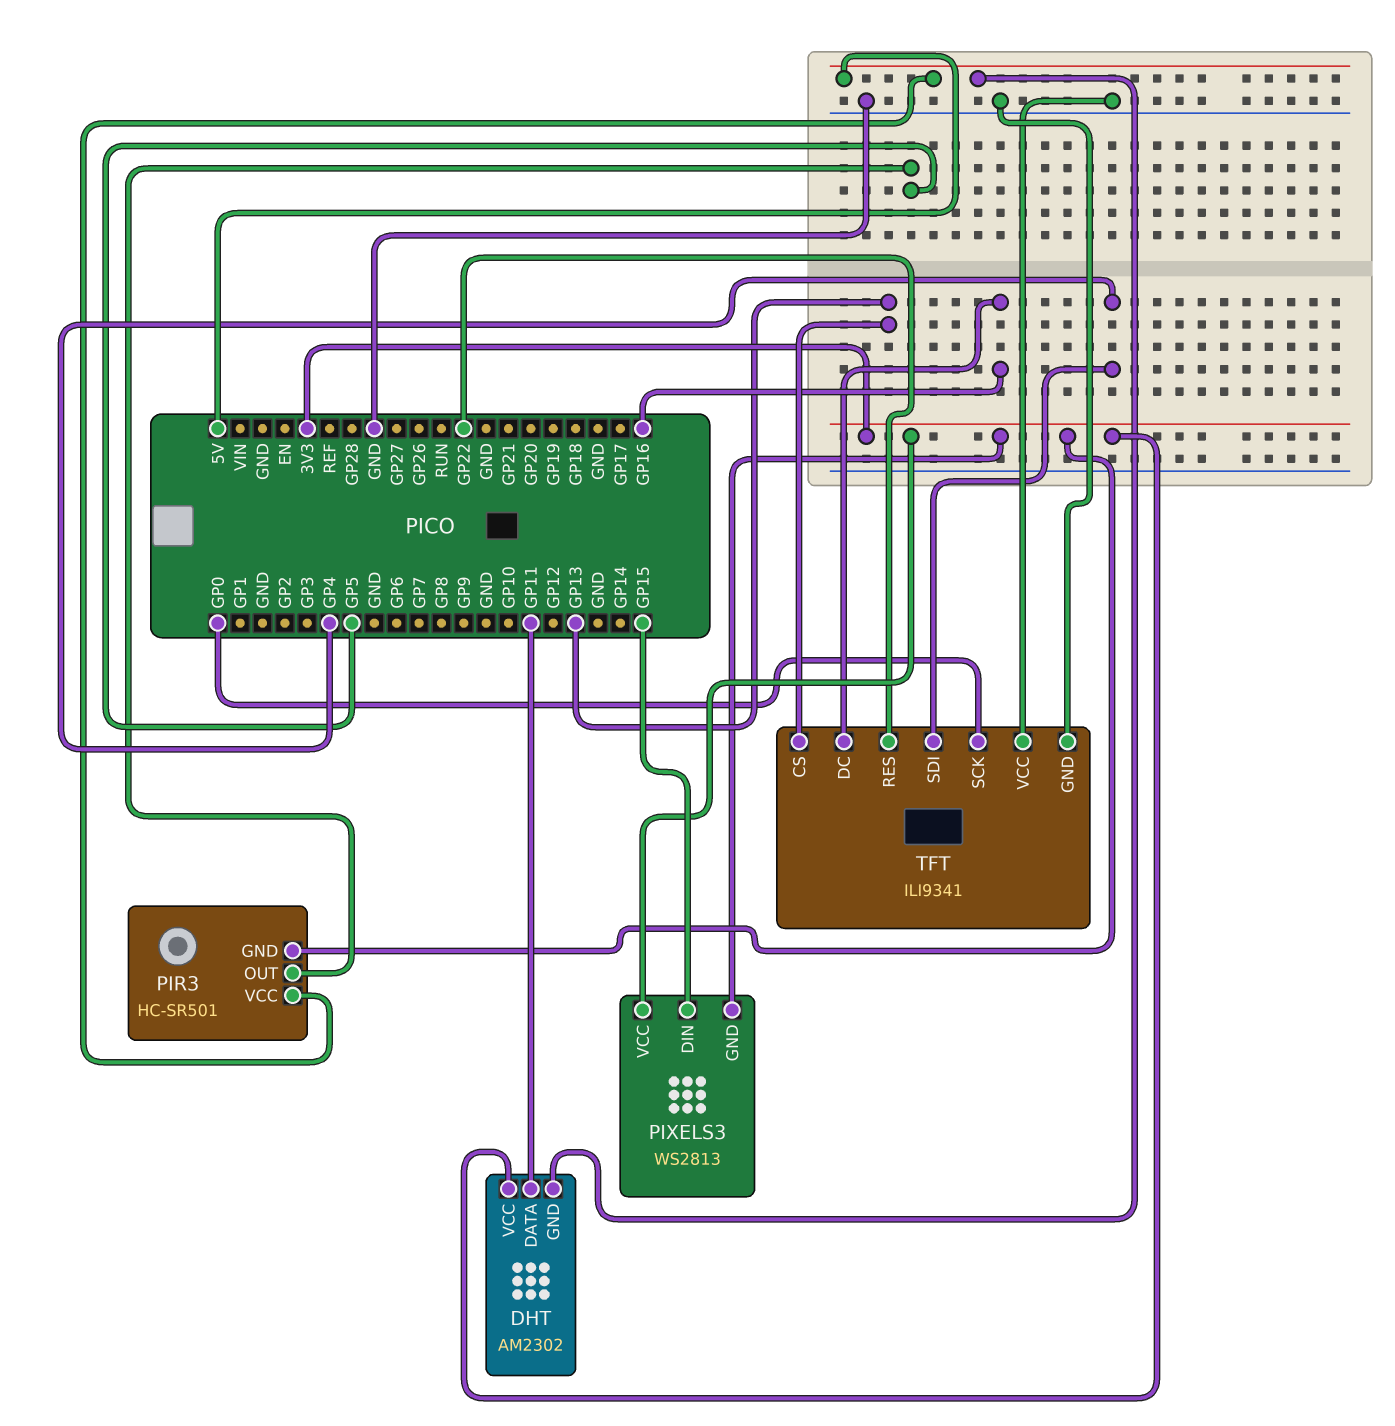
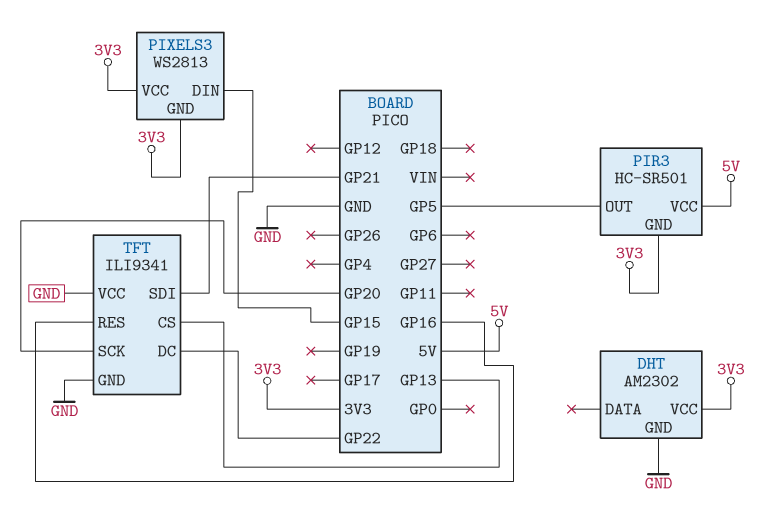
DHT pin DATA: GP11 -> none
DHT pin GND: 5V -> GND
TFT pin DC: GP16 -> GP22
TFT pin RES: GP22 -> GP16
TFT pin SCK: GP0 -> GP20
TFT pin SDI: GP4 -> GP21

